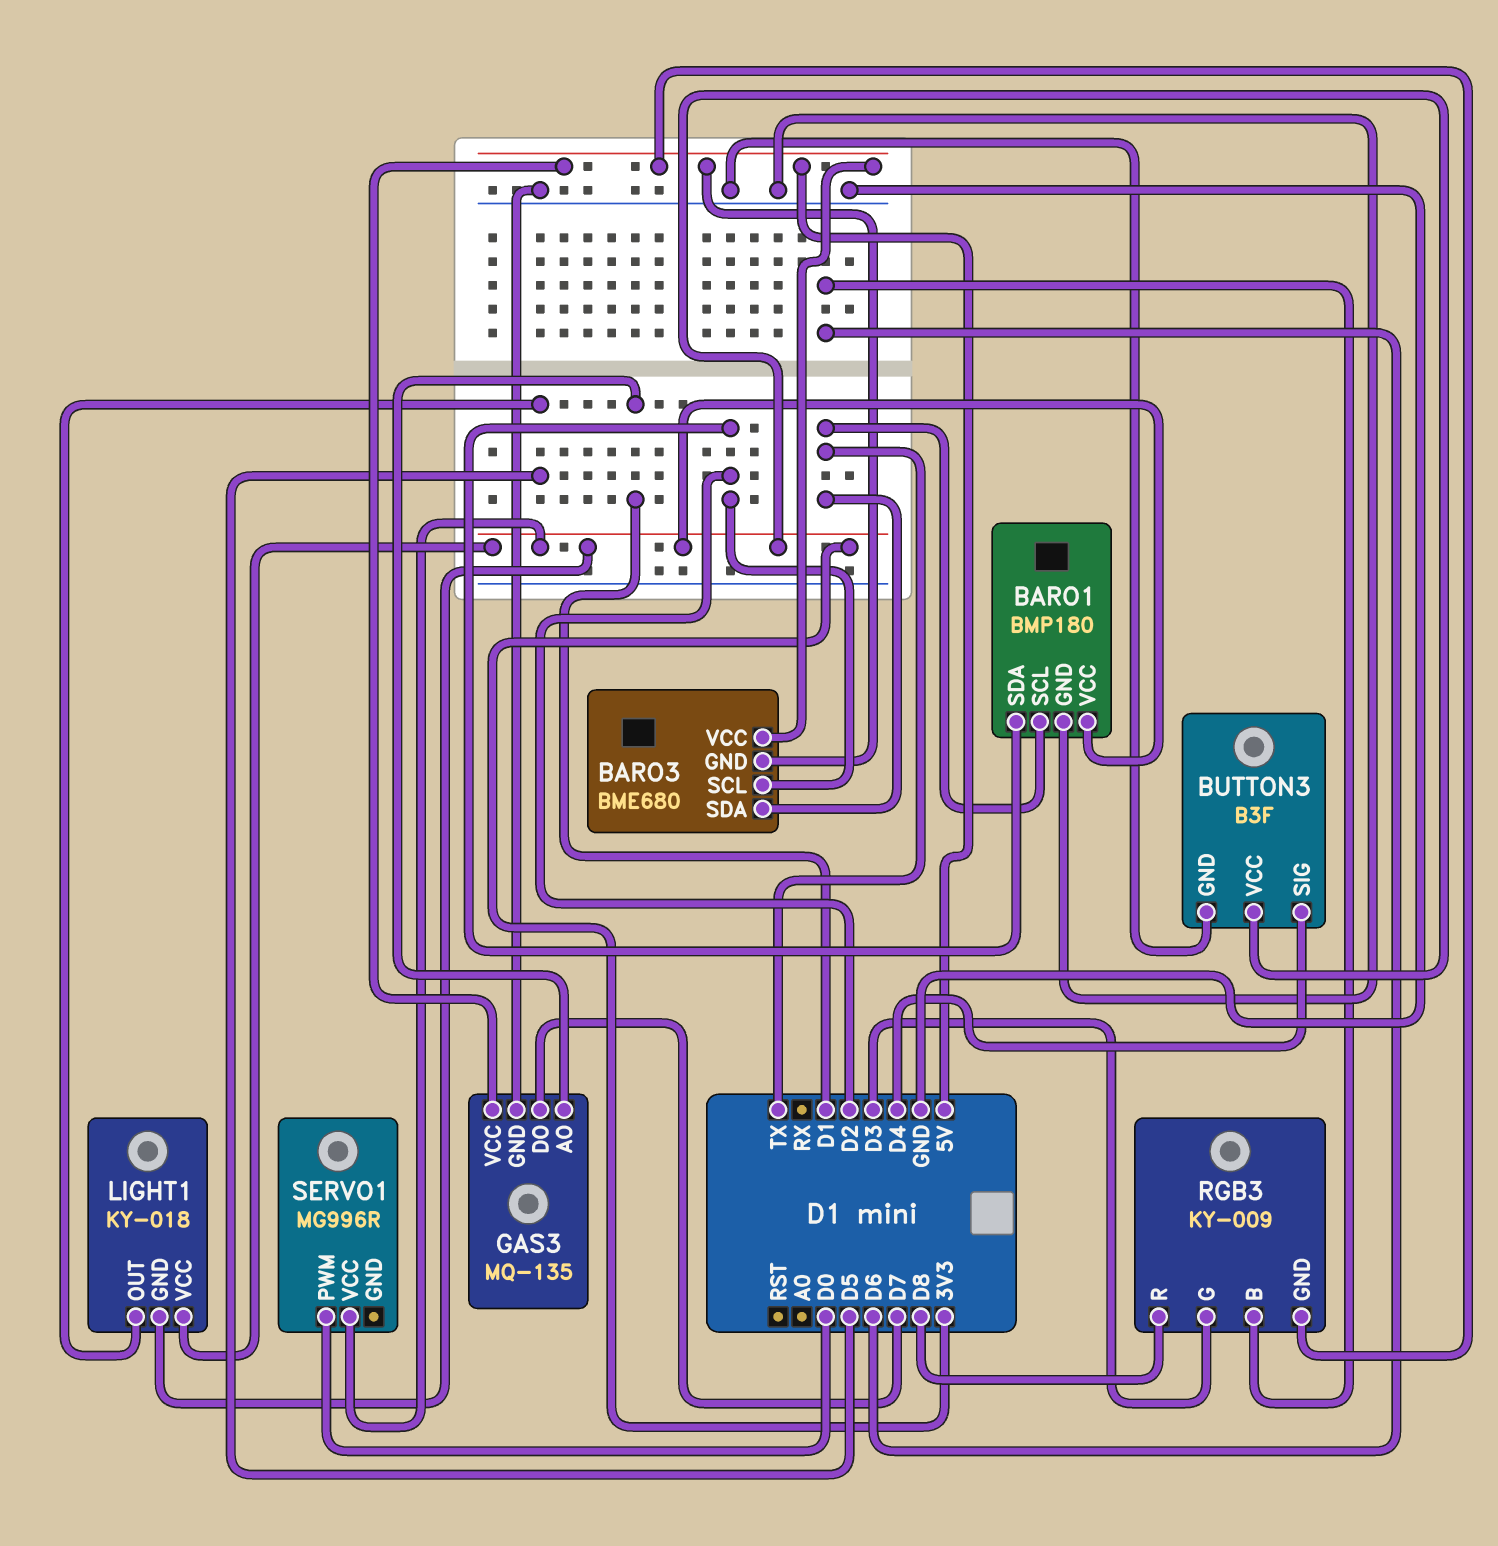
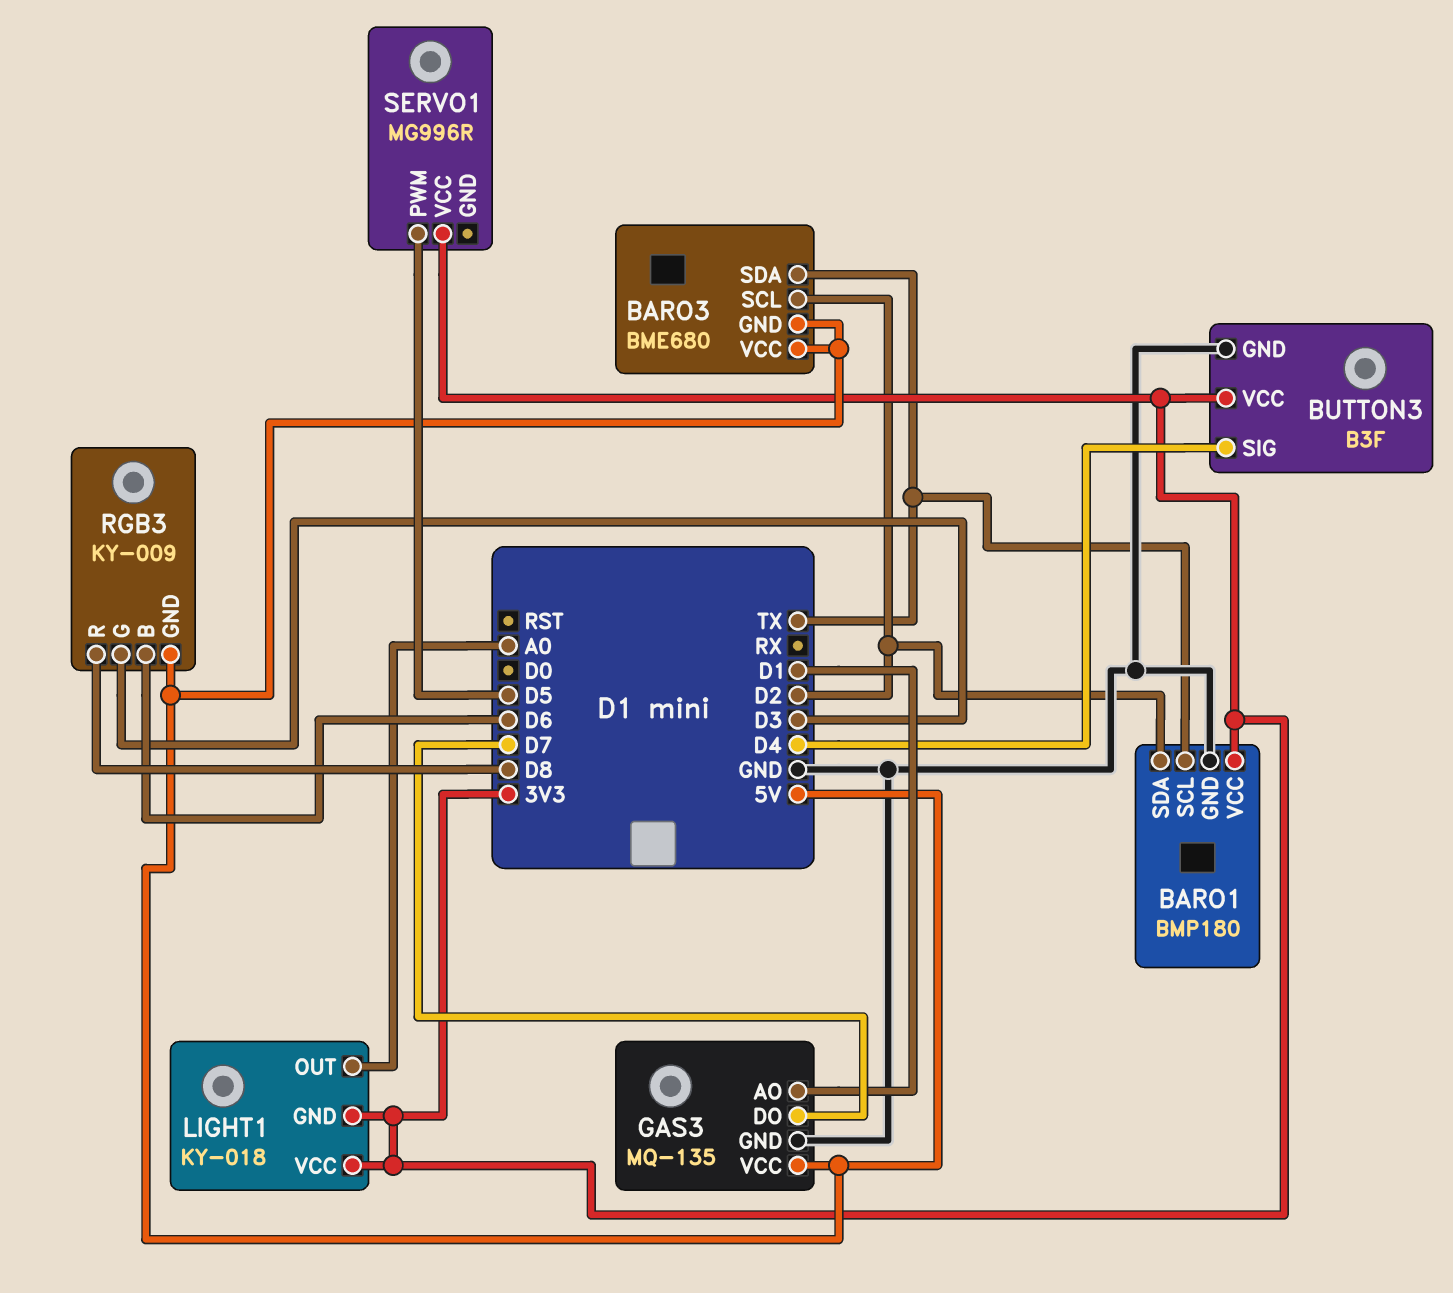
LIGHT1 pin OUT: D5 -> A0
SERVO1 pin PWM: D0 -> D5

